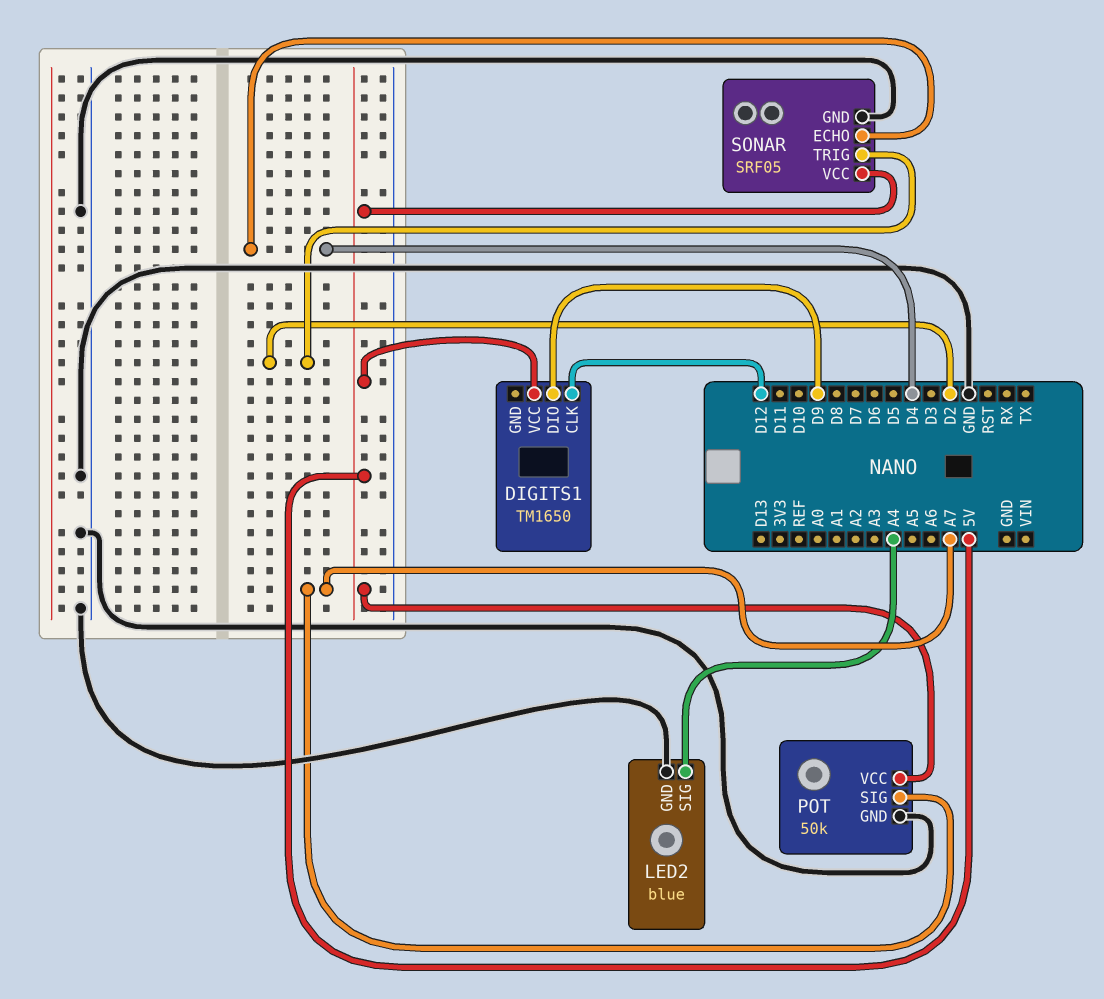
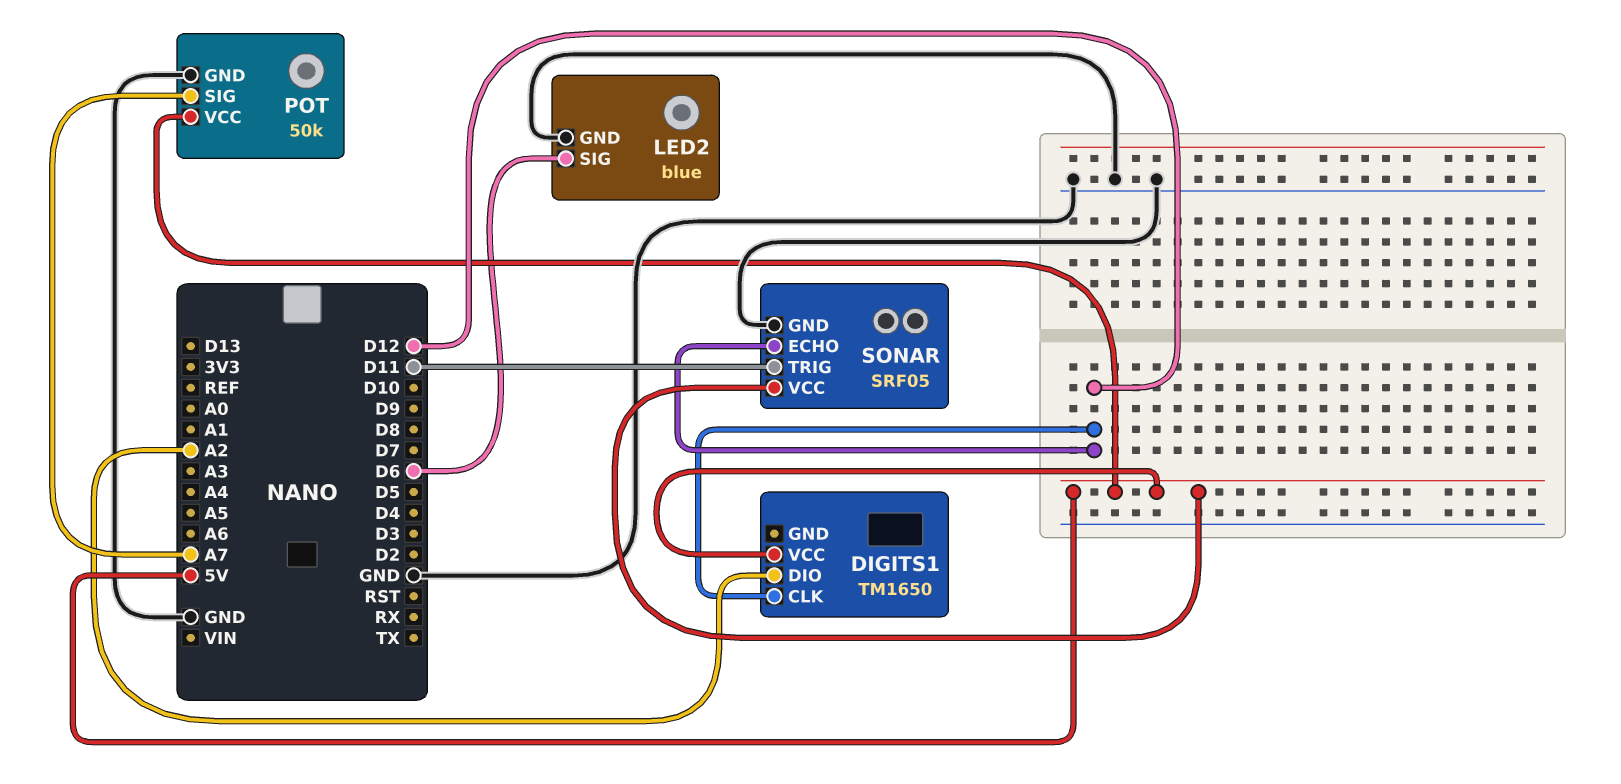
DIGITS1 pin DIO: D9 -> A2
LED2 pin SIG: A4 -> D6
SONAR pin ECHO: D4 -> D12
SONAR pin TRIG: D2 -> D11

